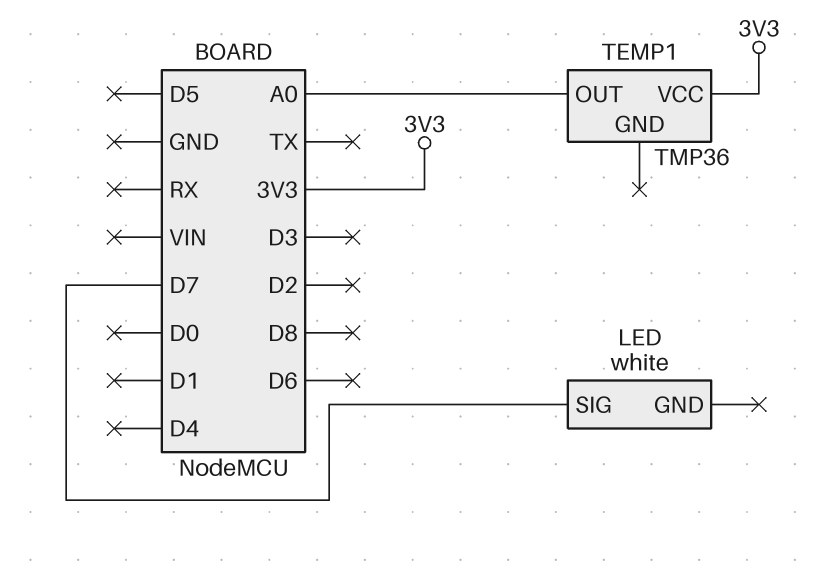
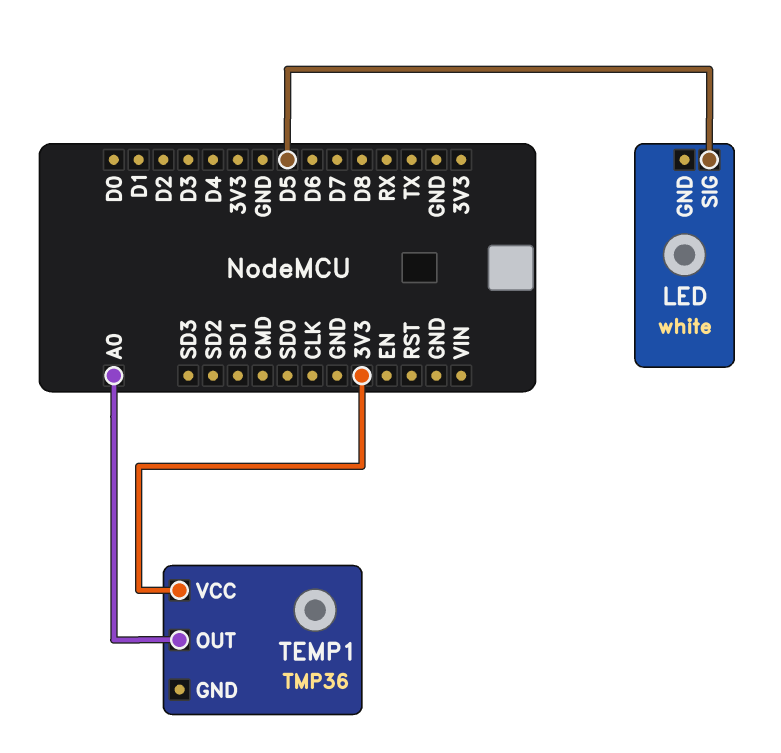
LED pin SIG: D7 -> D5

